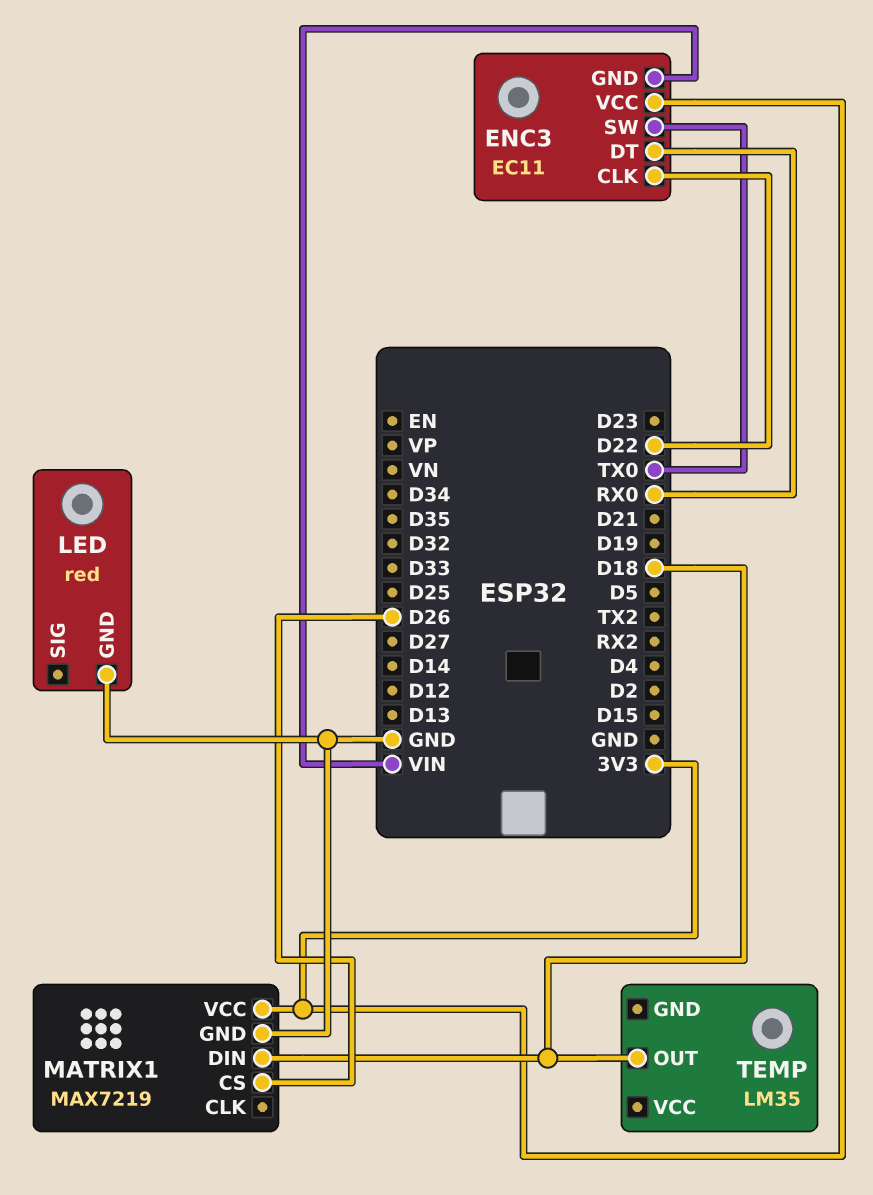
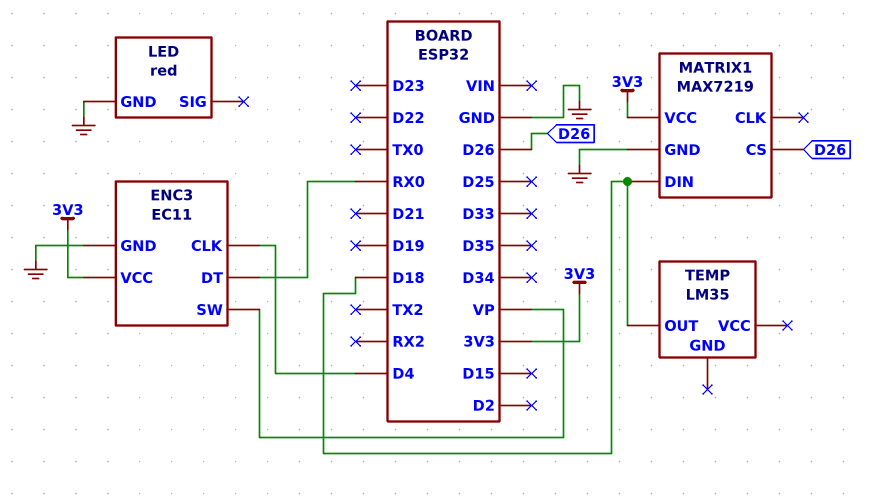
ENC3 pin CLK: D22 -> D4
ENC3 pin GND: VIN -> GND
ENC3 pin SW: TX0 -> VP

